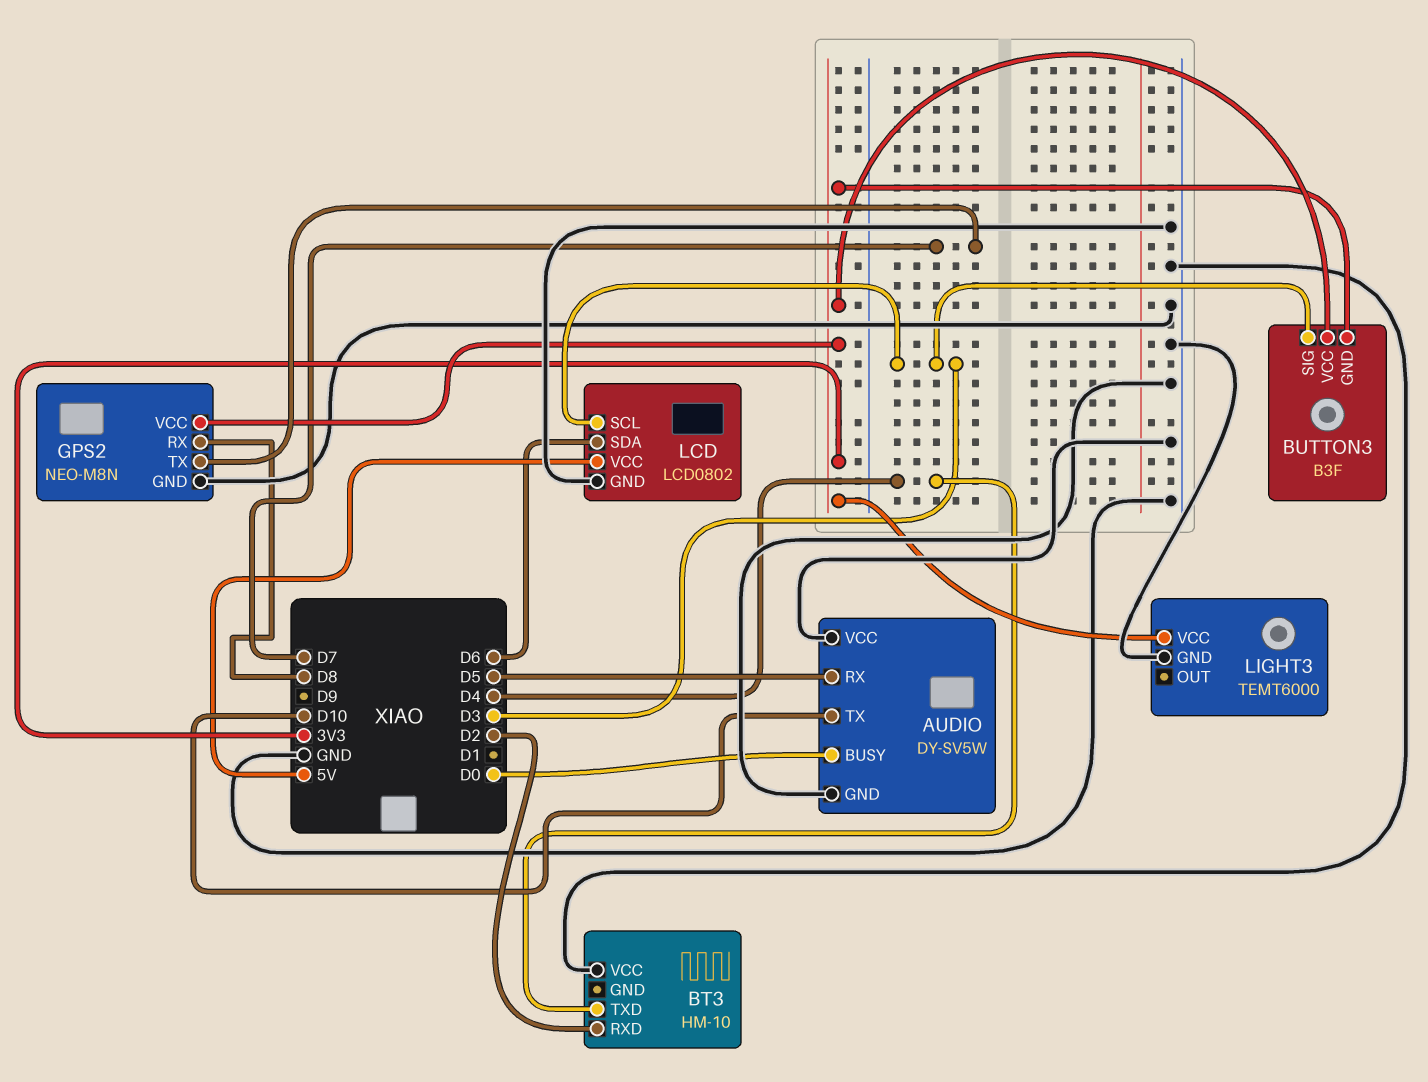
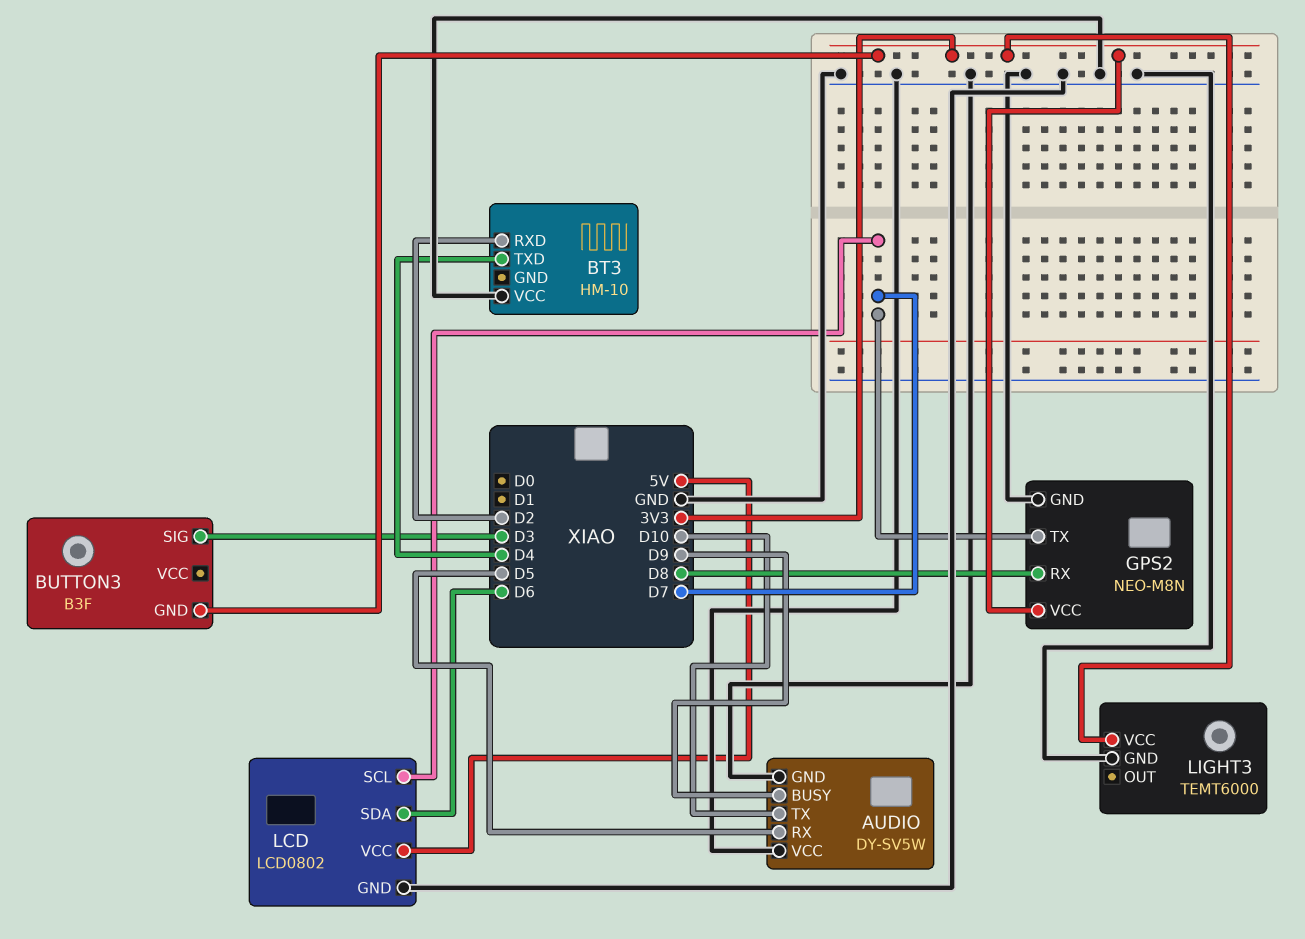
AUDIO pin BUSY: D0 -> D9
BUTTON3 pin VCC: 3V3 -> none
LCD pin SCL: D3 -> D7

